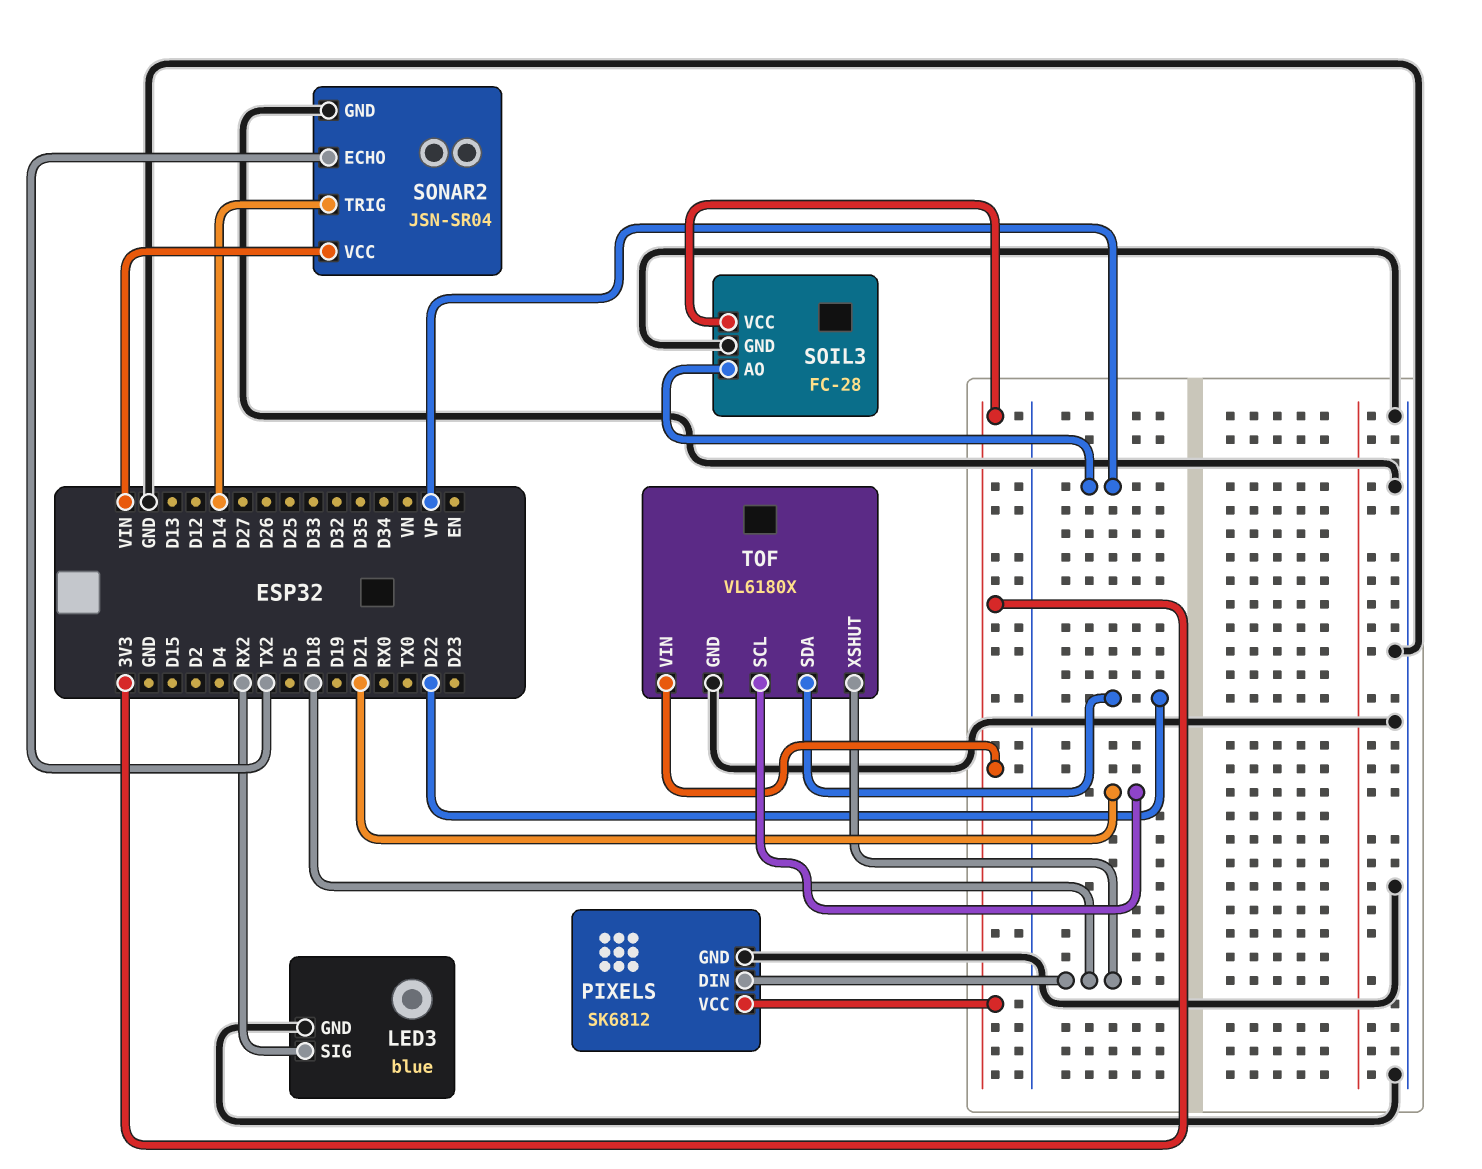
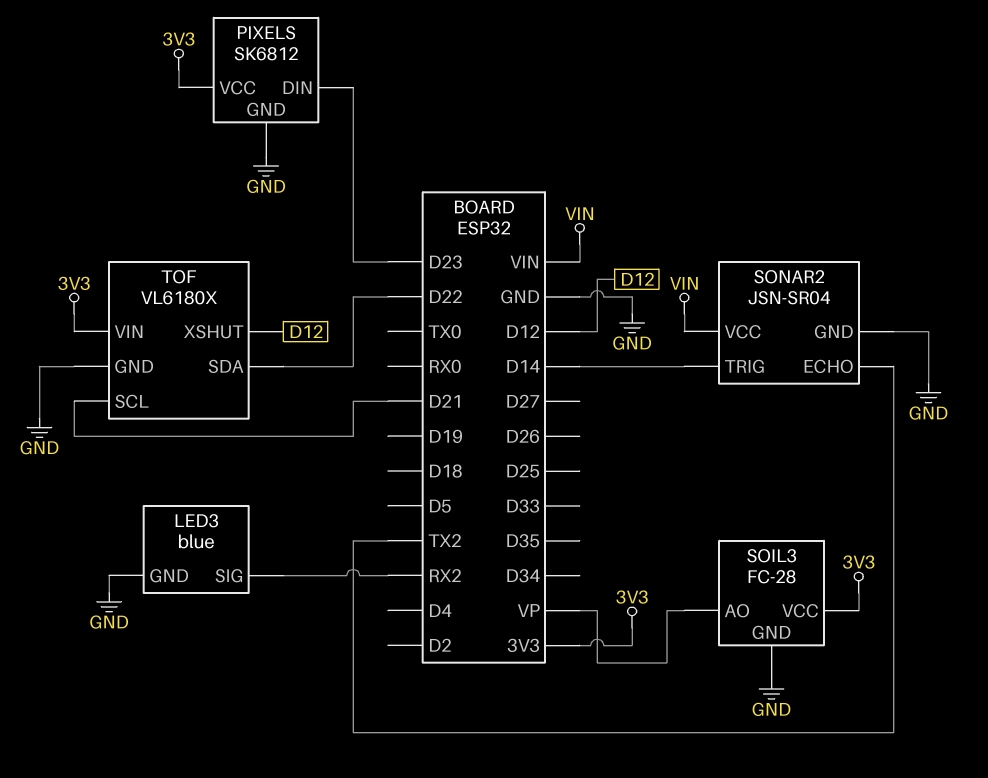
PIXELS pin DIN: D18 -> D23
TOF pin XSHUT: D18 -> D12

